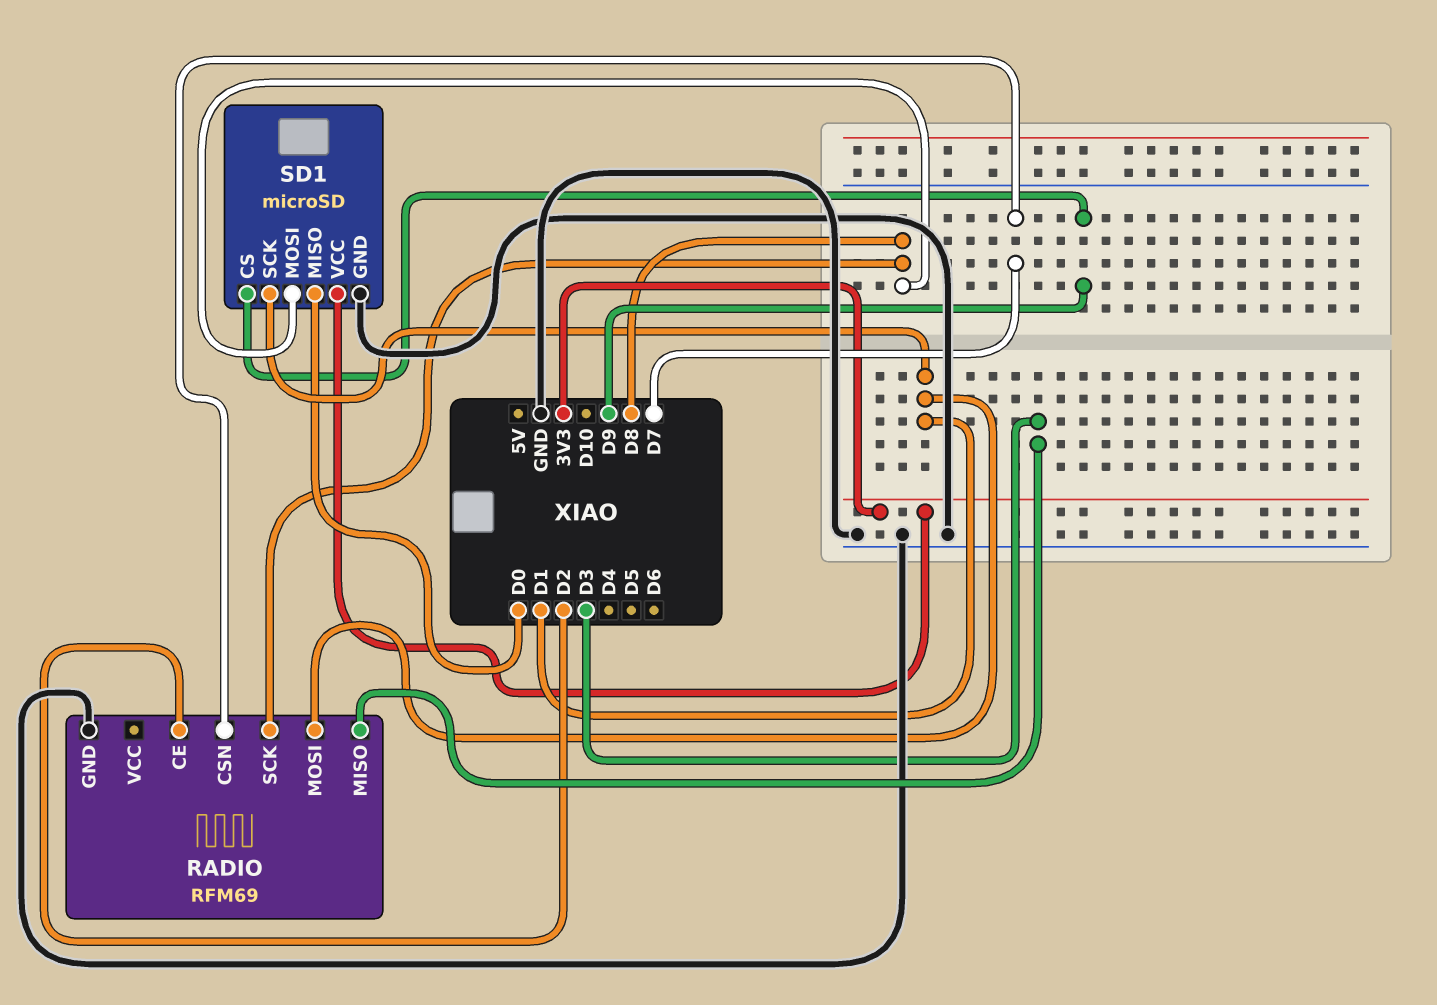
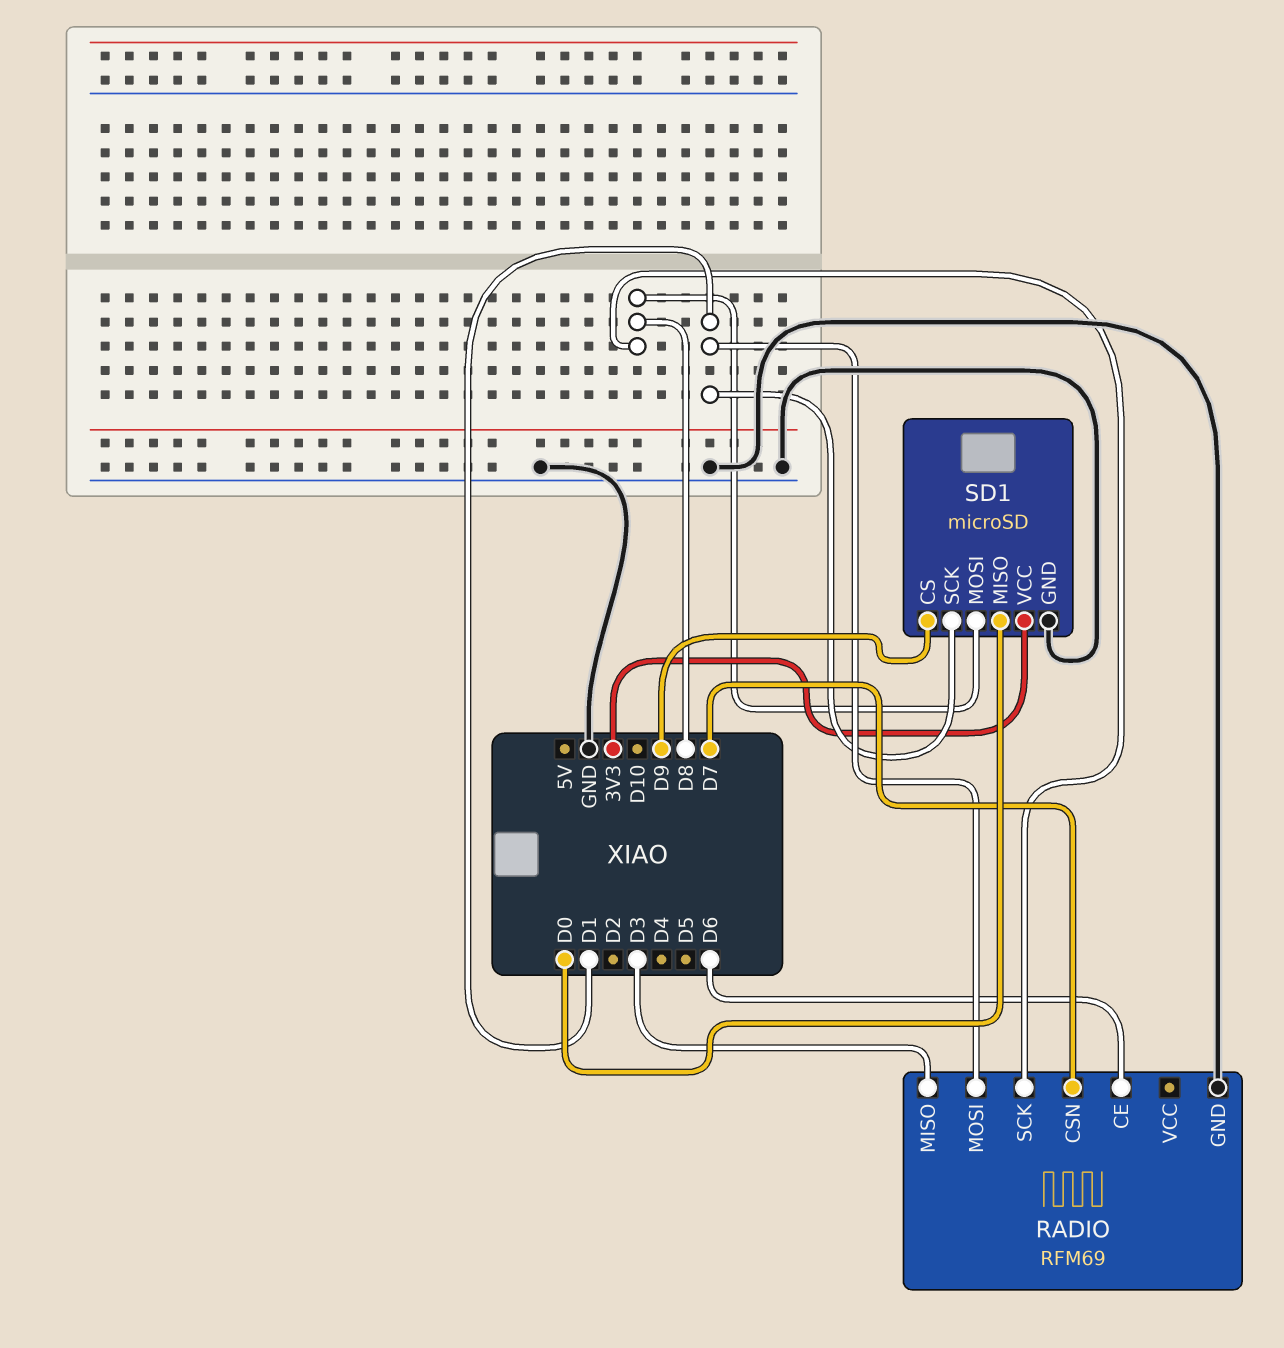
RADIO pin CE: D2 -> D6

